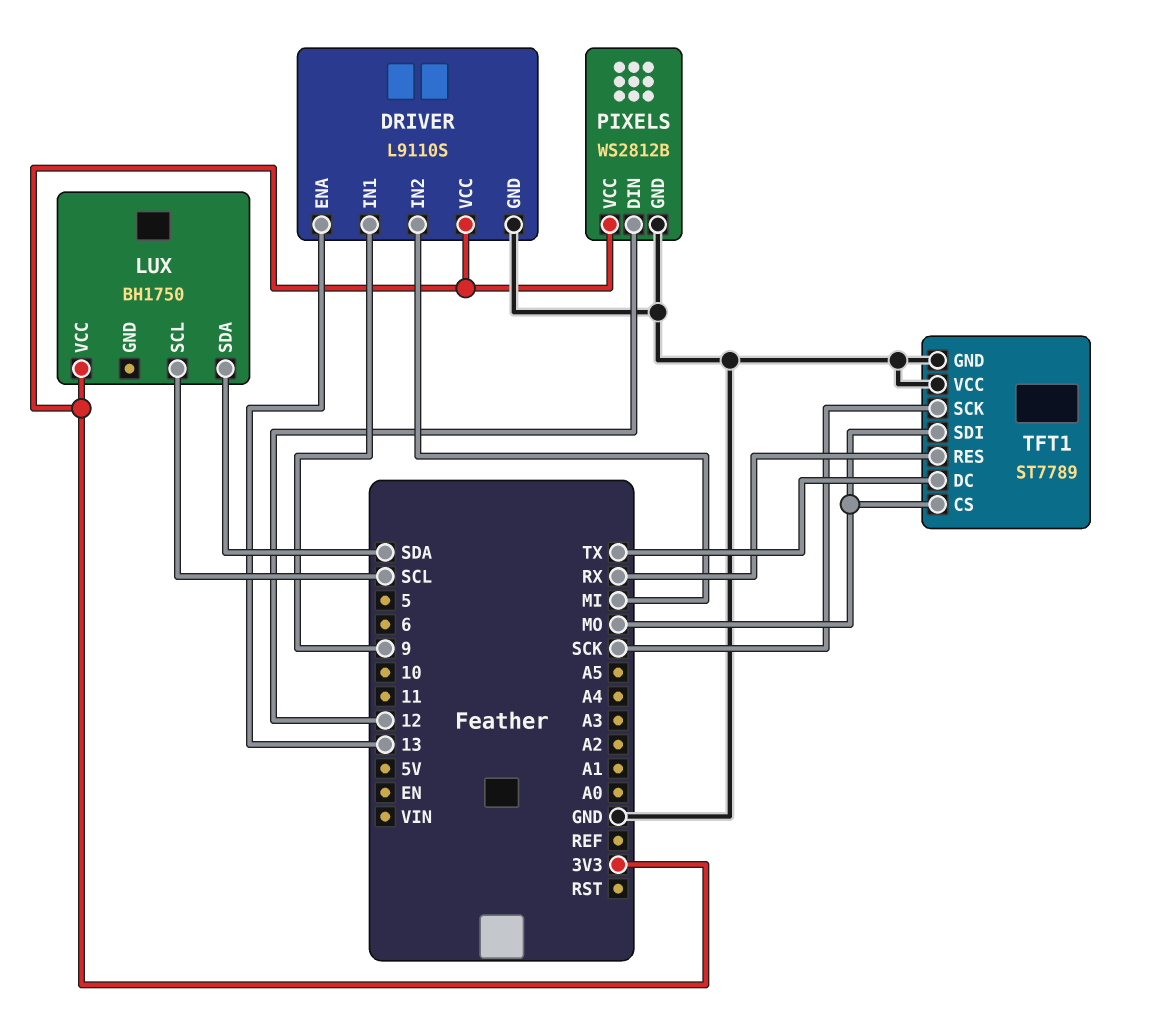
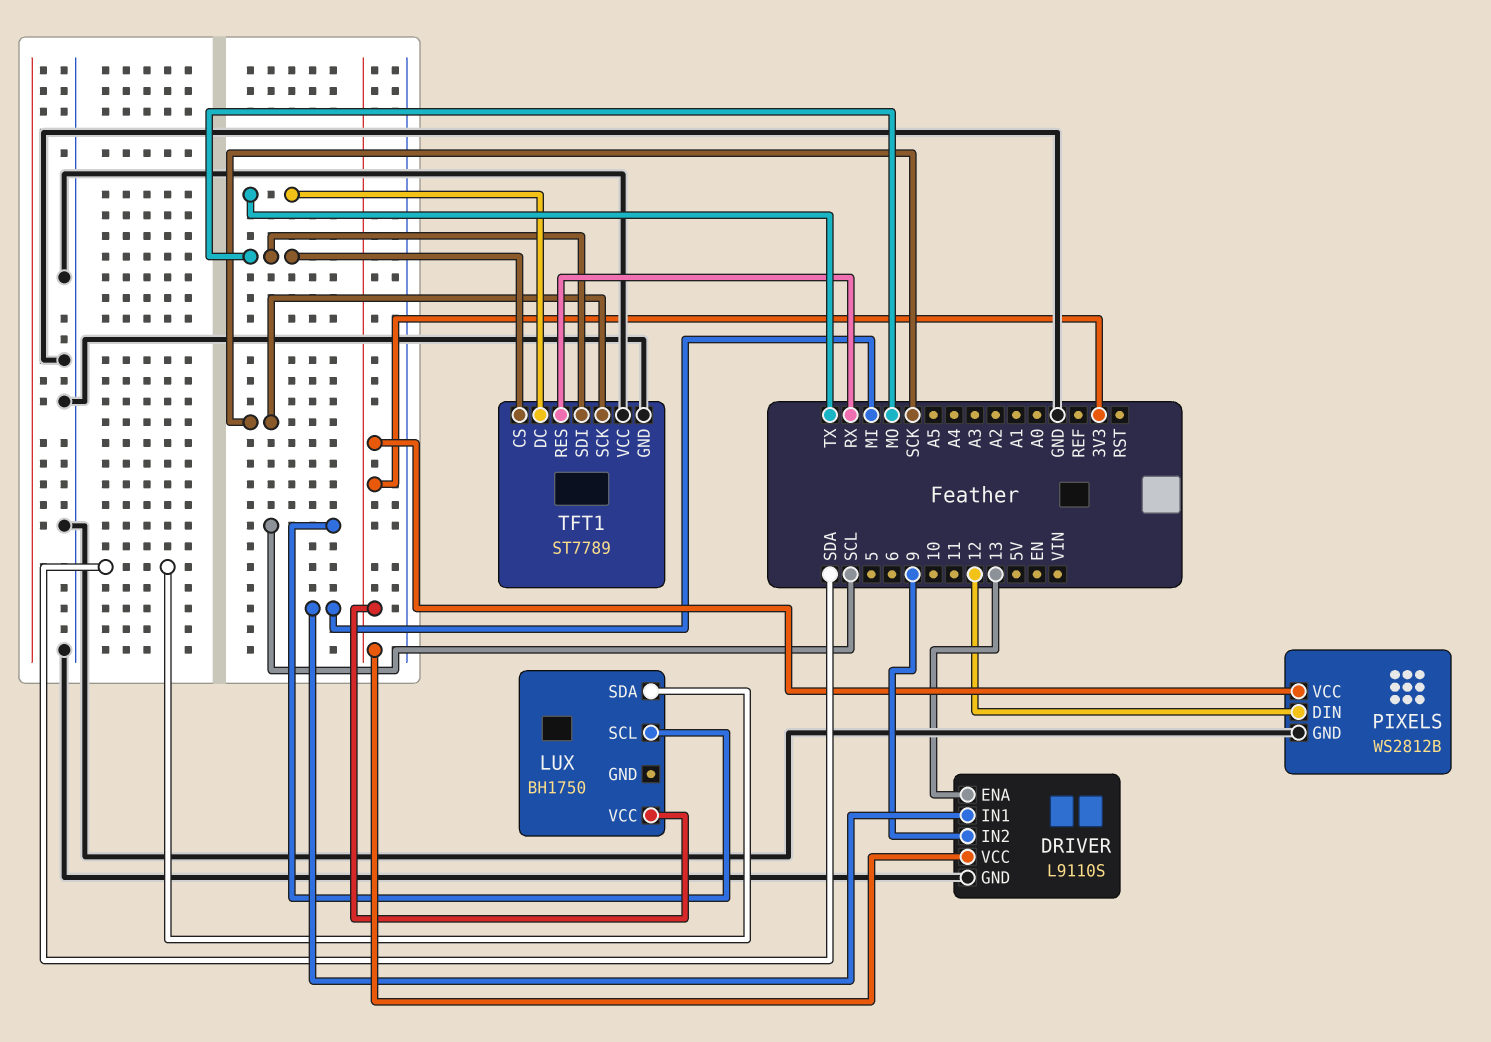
DRIVER pin IN1: 9 -> MI
DRIVER pin IN2: MI -> 9

